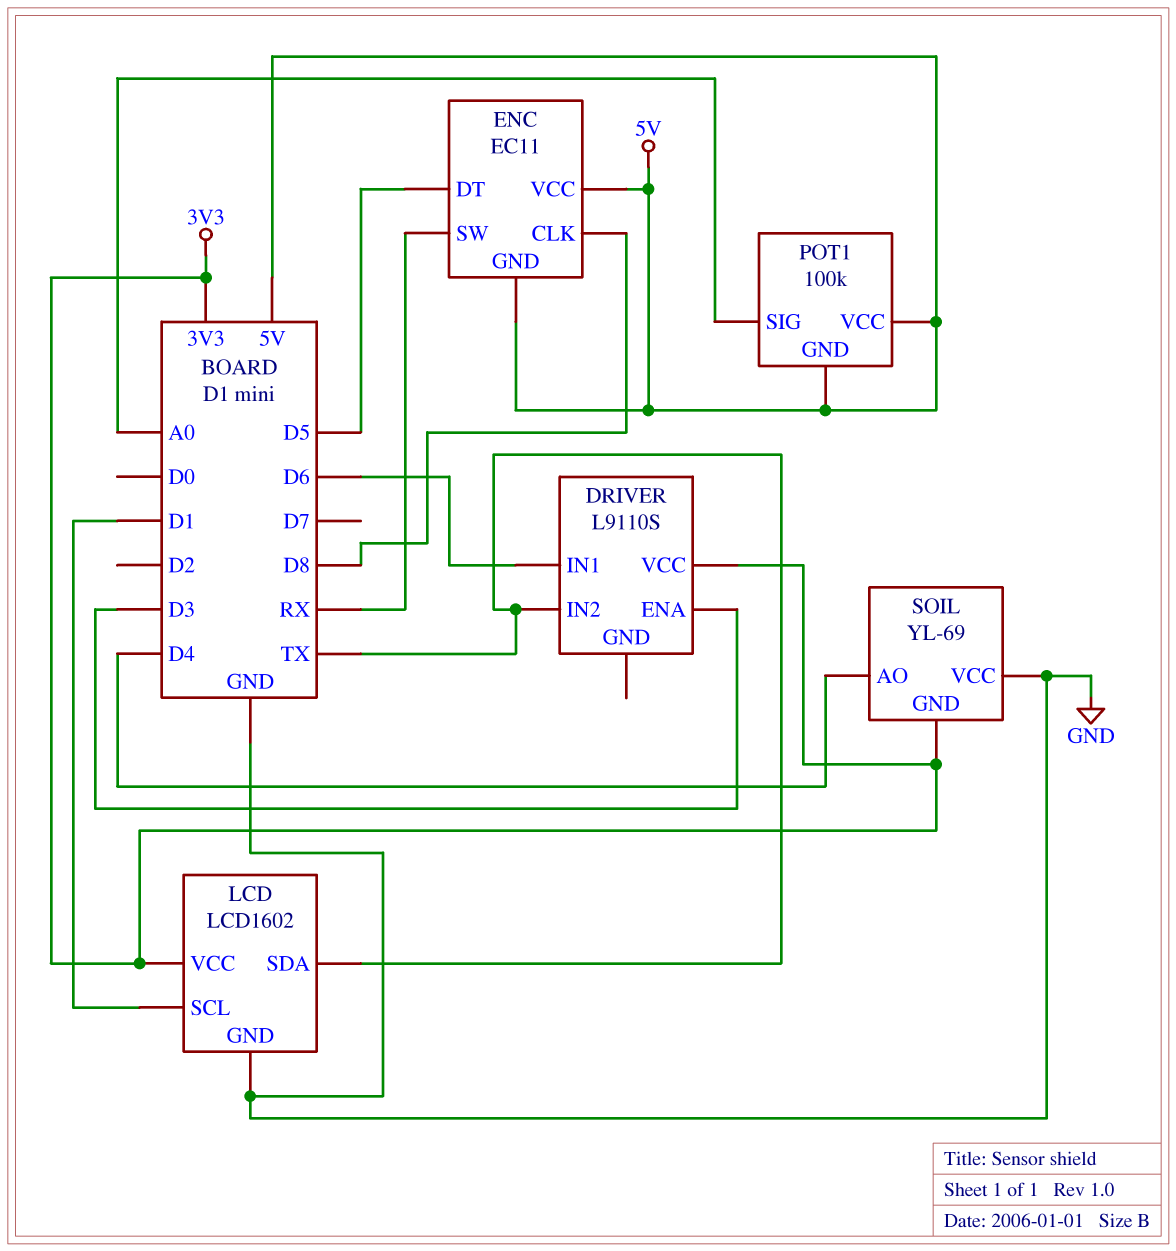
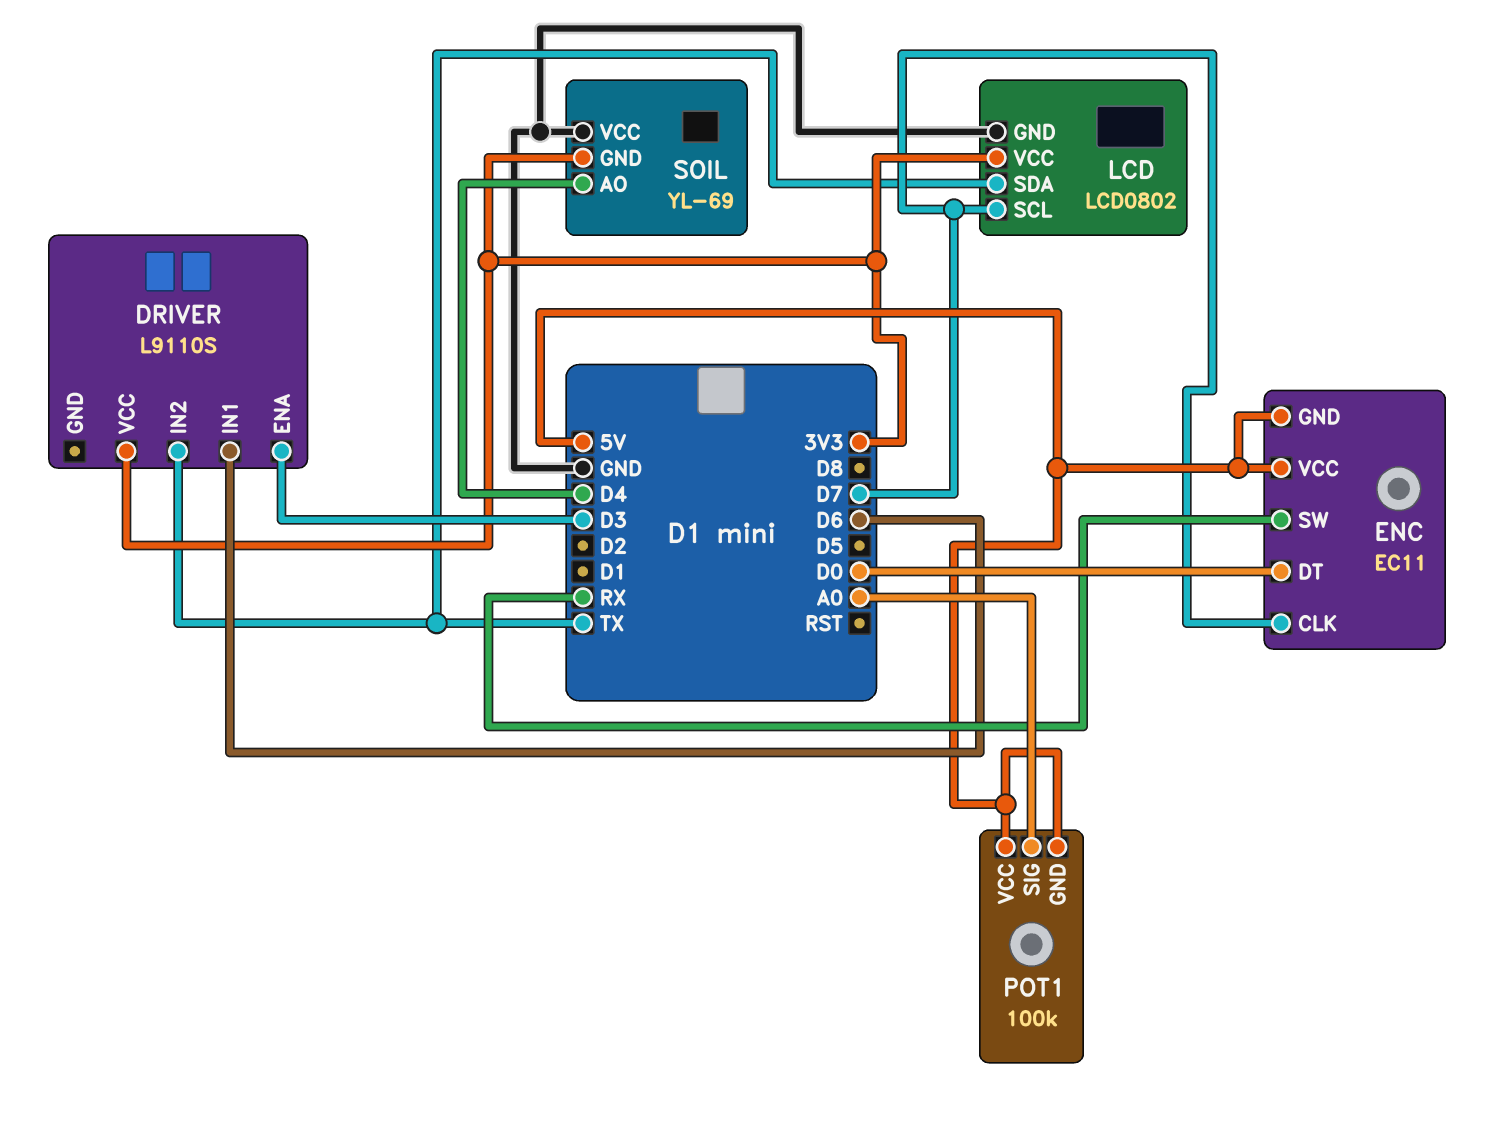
ENC pin CLK: D8 -> D7
ENC pin DT: D5 -> D0
LCD: LCD1602 -> LCD0802
LCD pin SCL: D1 -> D7

